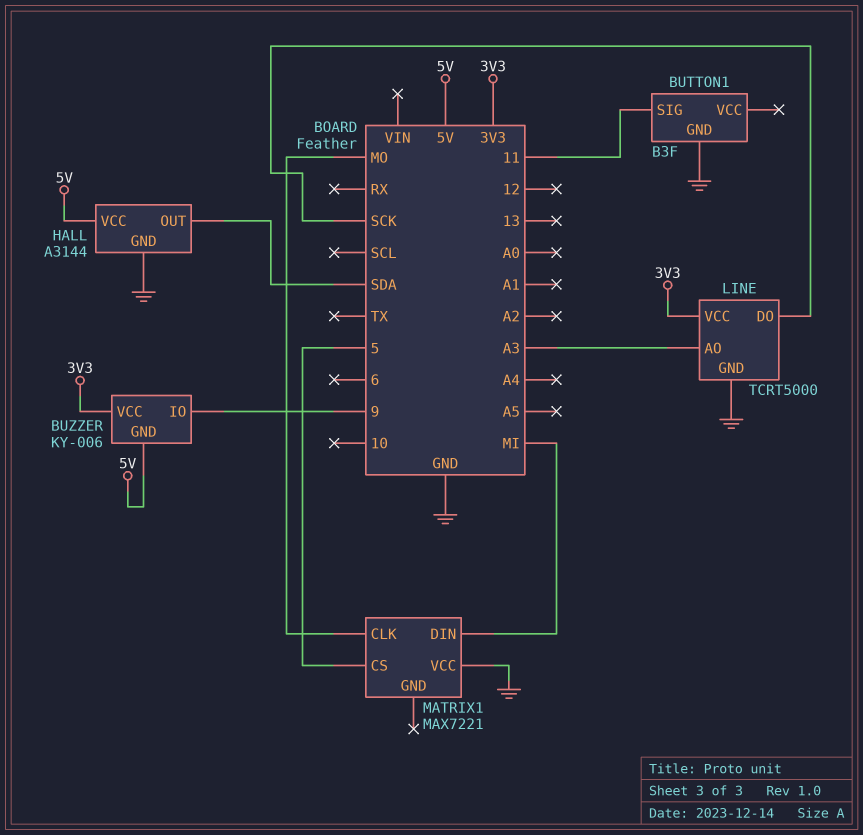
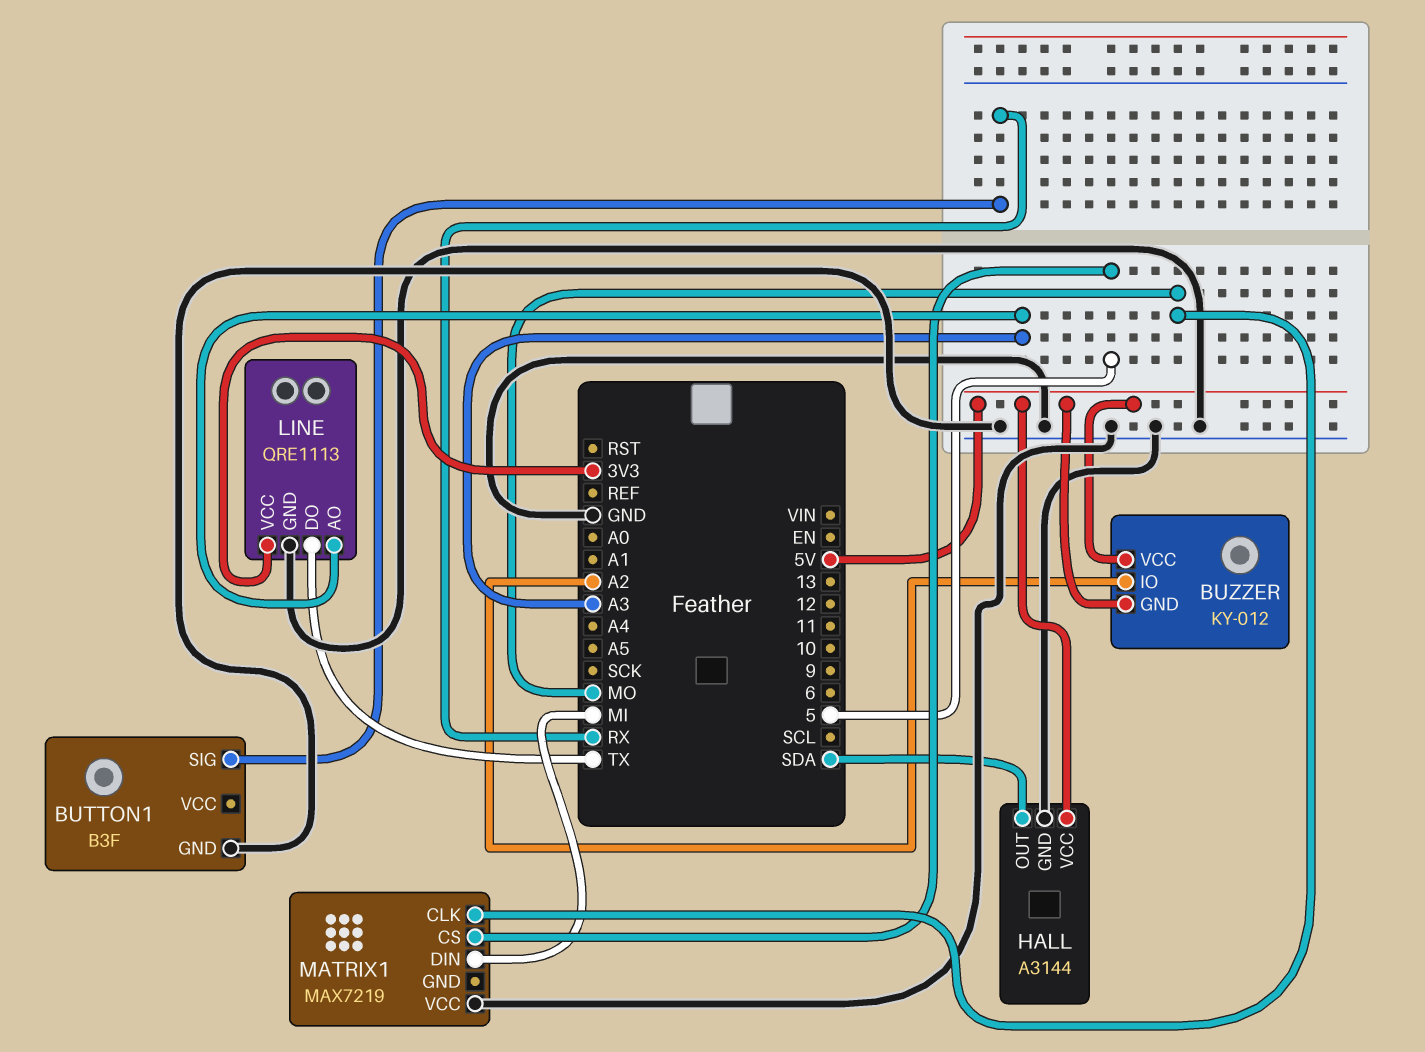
BUTTON1 pin SIG: 11 -> RX
BUZZER: KY-006 -> KY-012
BUZZER pin IO: 9 -> A2
BUZZER pin VCC: 3V3 -> 5V
LINE: TCRT5000 -> QRE1113
LINE pin DO: SCK -> TX
MATRIX1: MAX7221 -> MAX7219

